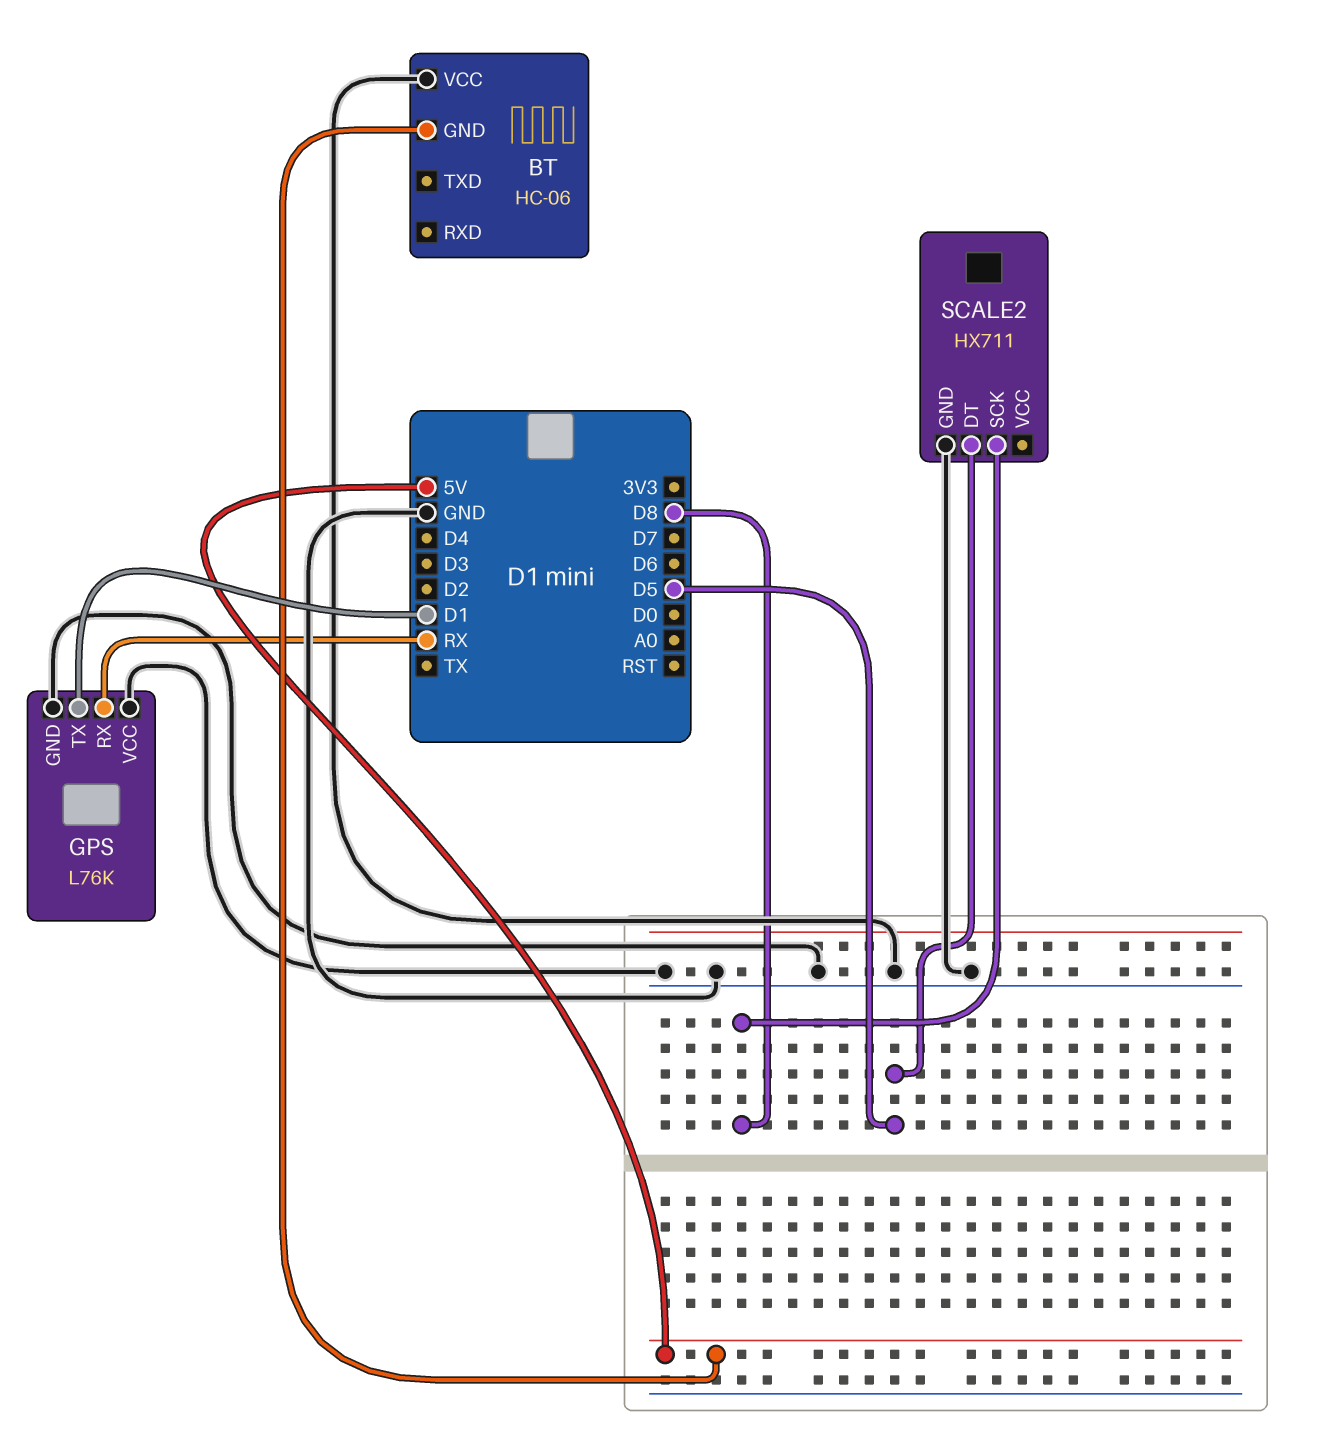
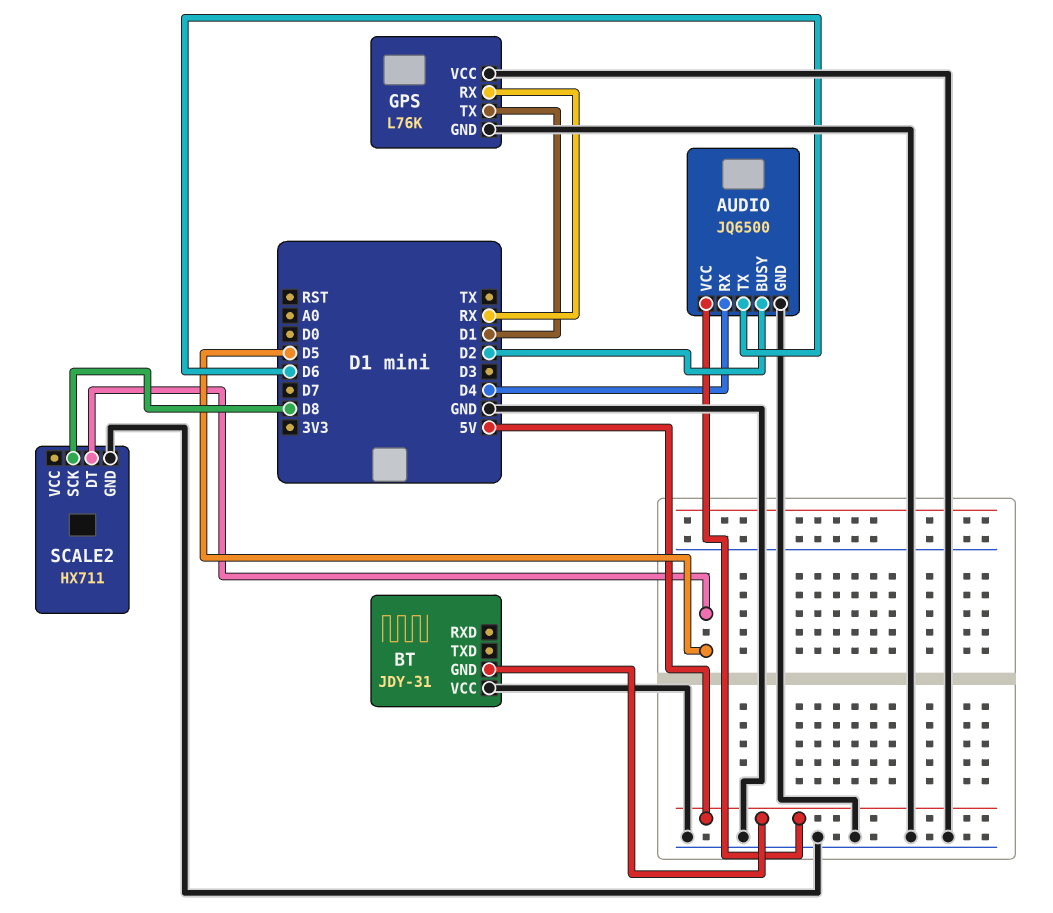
AUDIO: none -> JQ6500
AUDIO pin BUSY: none -> D2
AUDIO pin GND: none -> GND
AUDIO pin RX: none -> D4
AUDIO pin TX: none -> D6
AUDIO pin VCC: none -> 5V
BT: HC-06 -> JDY-31

